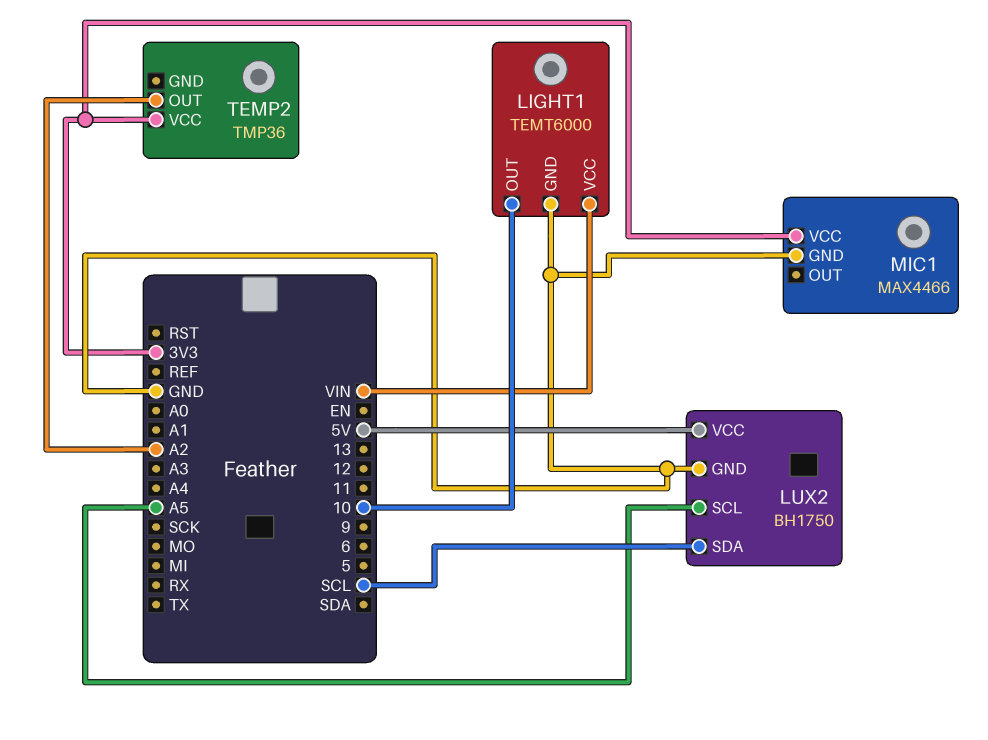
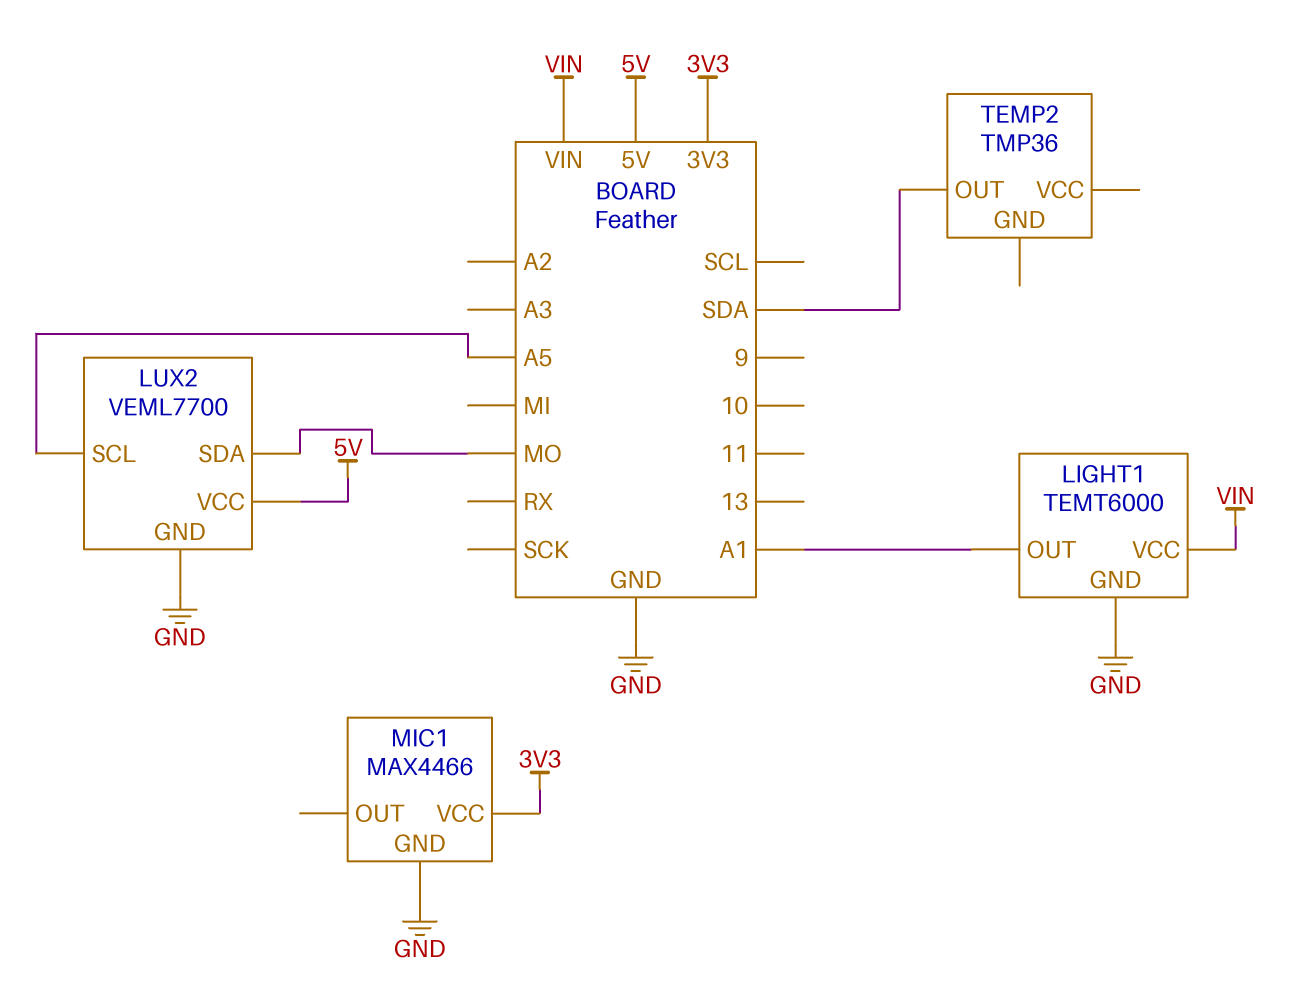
LIGHT1 pin OUT: 10 -> A1
LUX2: BH1750 -> VEML7700
LUX2 pin SDA: SCL -> MO
TEMP2 pin OUT: A2 -> SDA
TEMP2 pin VCC: 3V3 -> none

